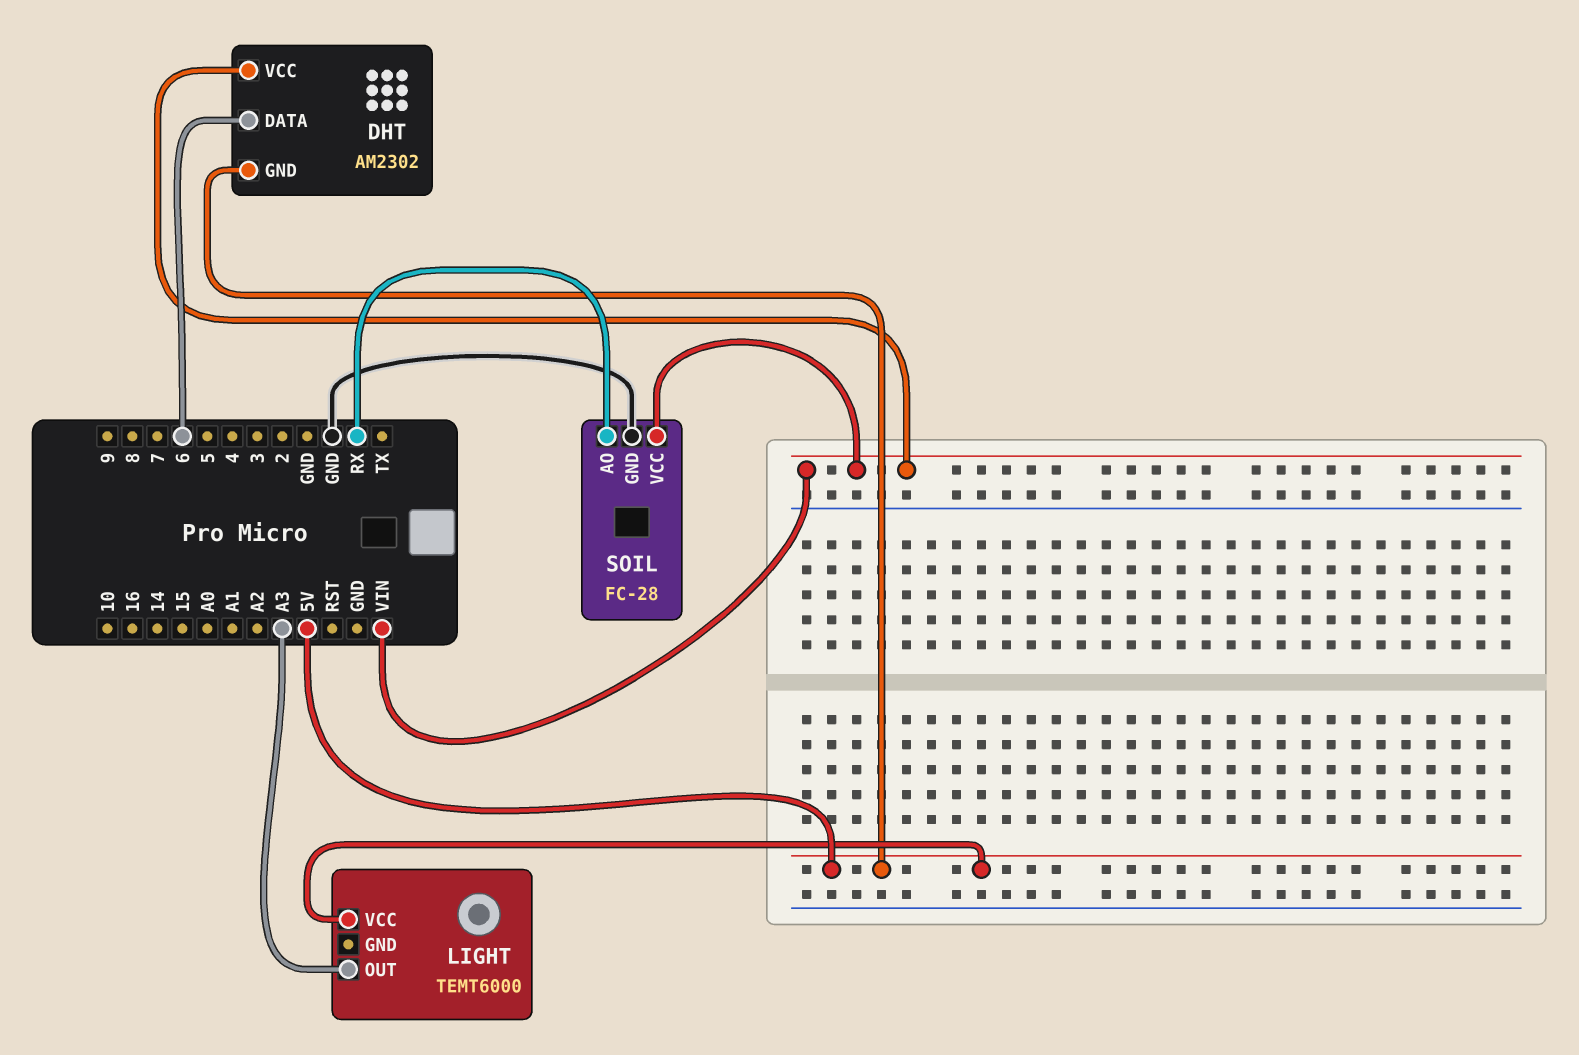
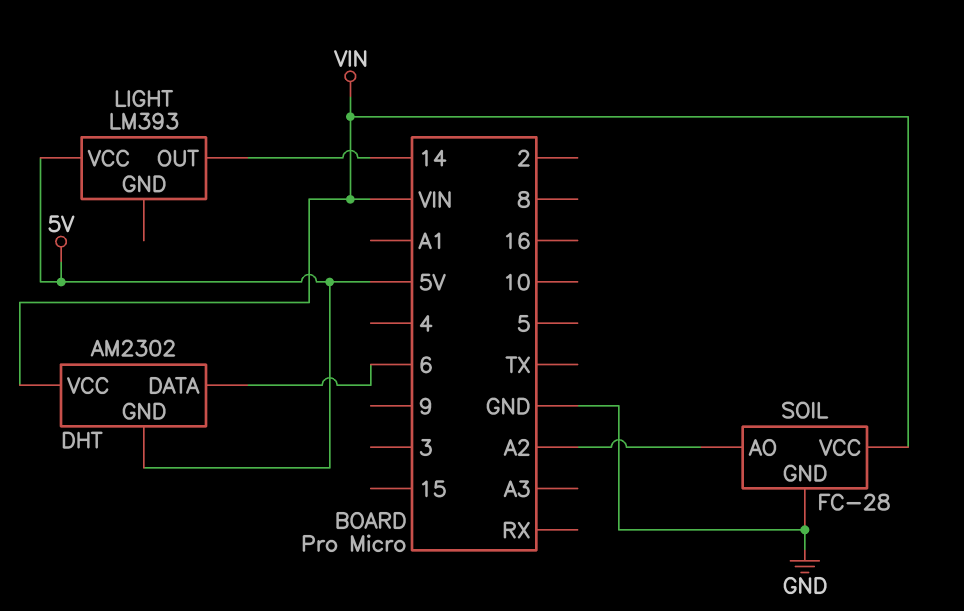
LIGHT: TEMT6000 -> LM393
LIGHT pin OUT: A3 -> 14
SOIL pin AO: RX -> A2

